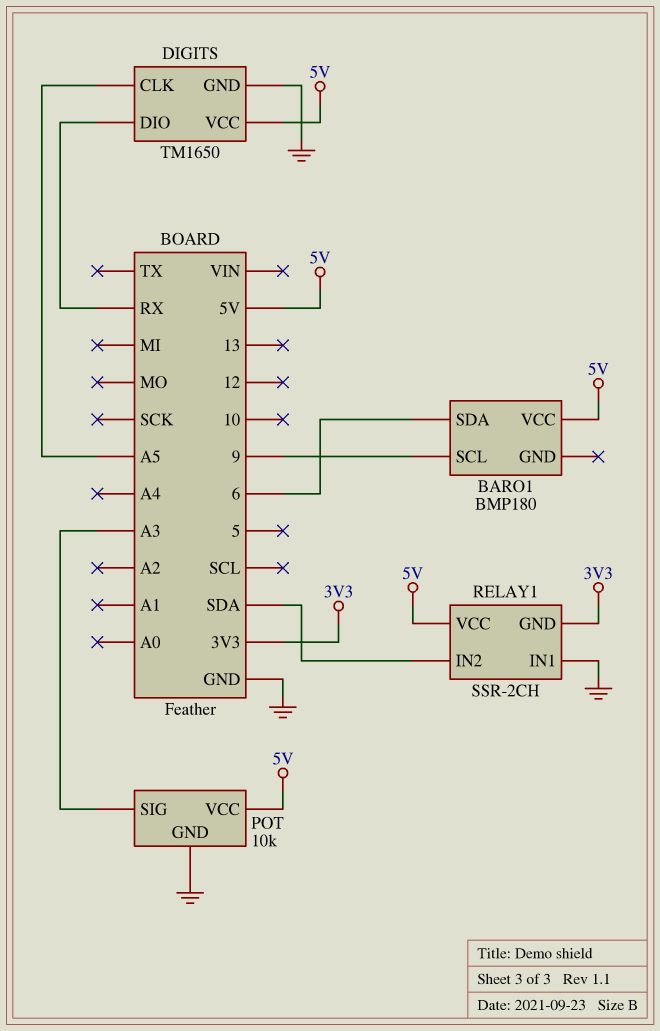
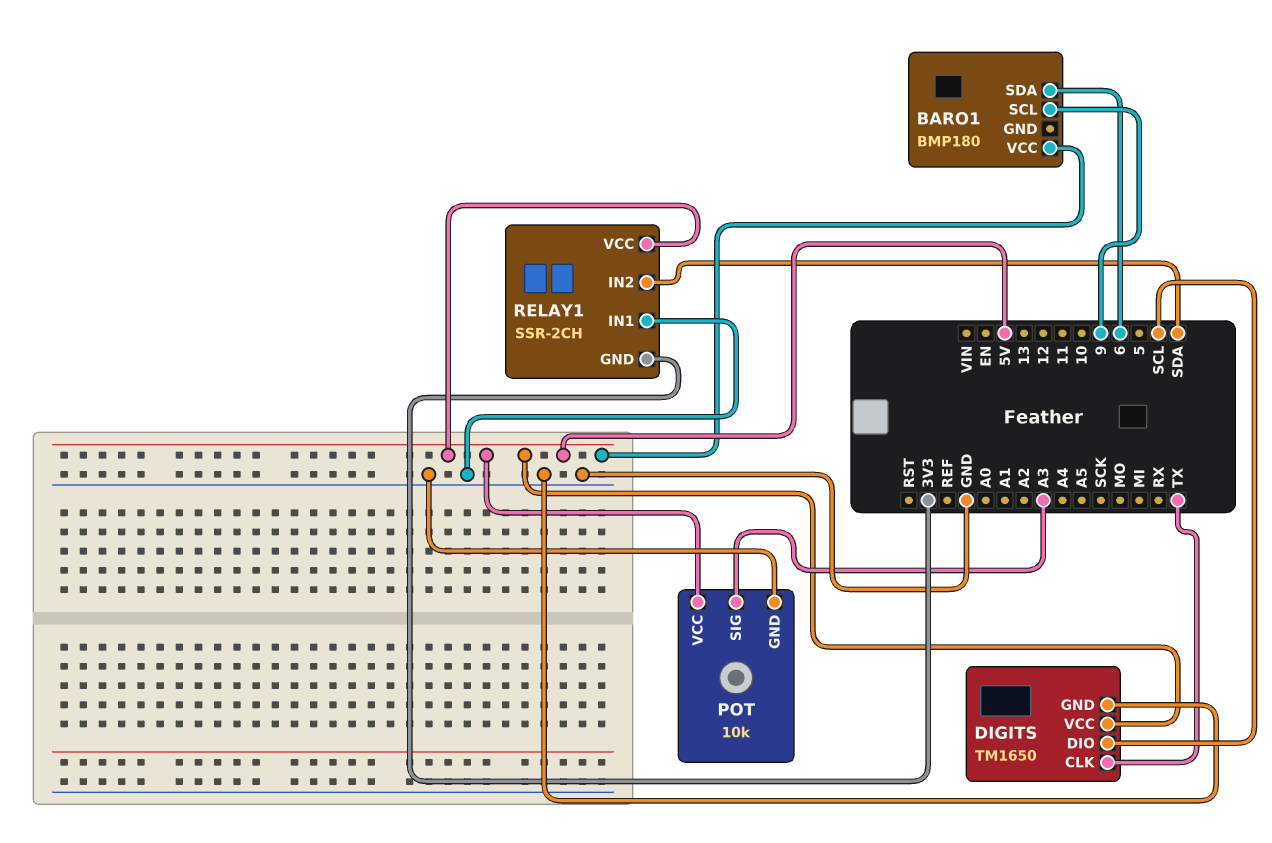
DIGITS pin CLK: A5 -> TX
DIGITS pin DIO: RX -> SCL

